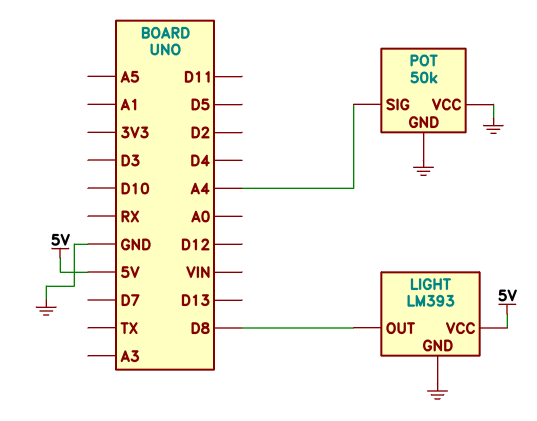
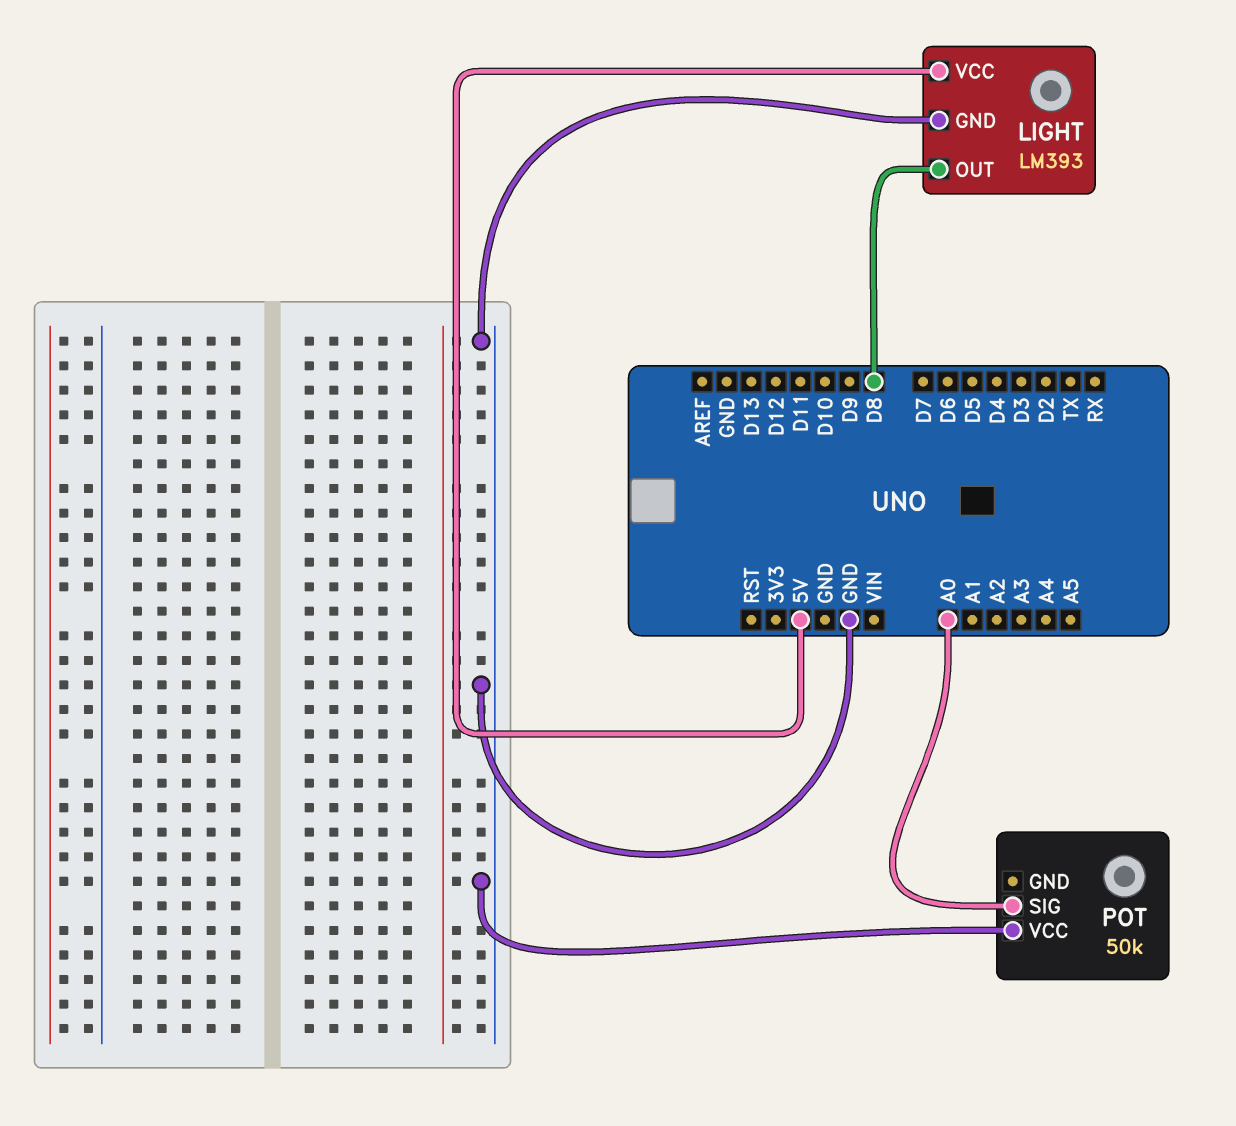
POT pin GND: GND -> none
POT pin SIG: A4 -> A0

